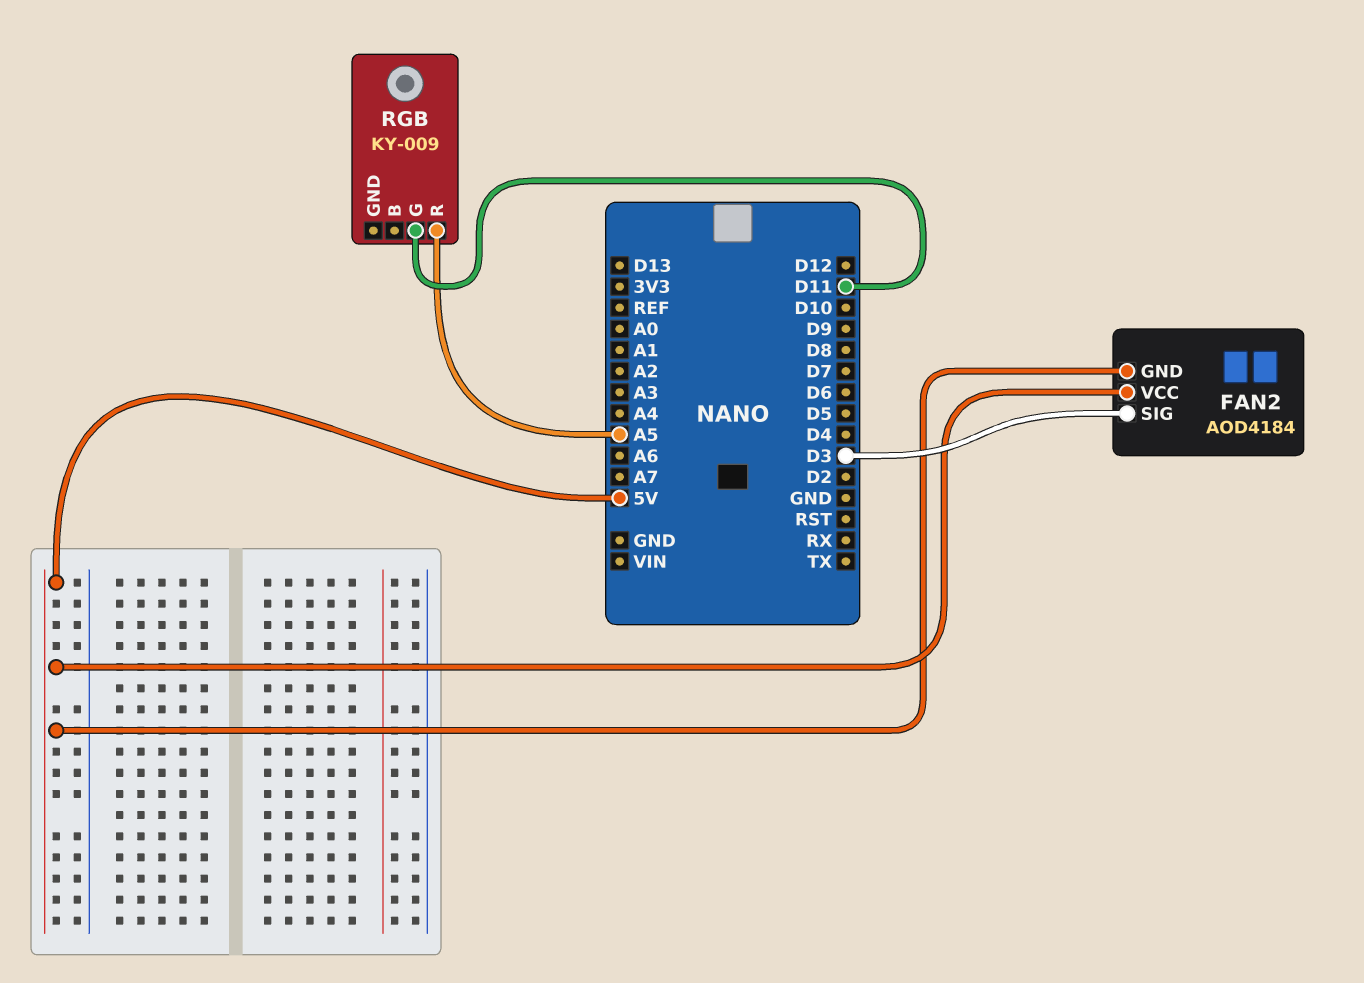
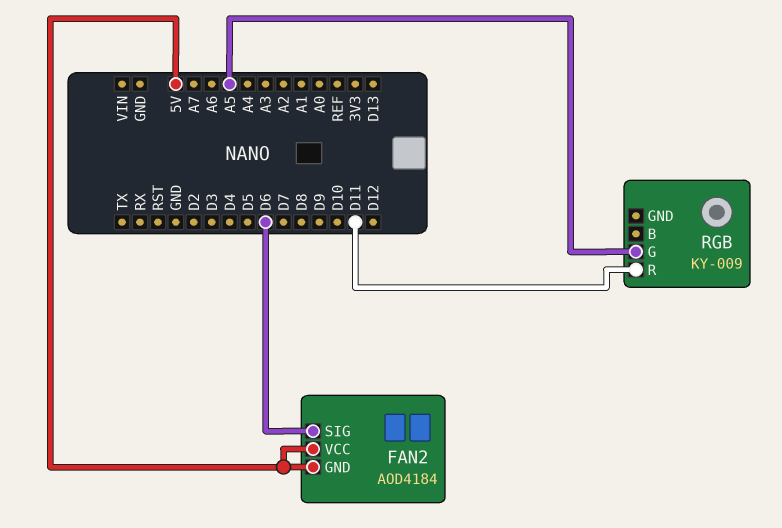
FAN2 pin SIG: D3 -> D6
RGB pin G: D11 -> A5
RGB pin R: A5 -> D11

